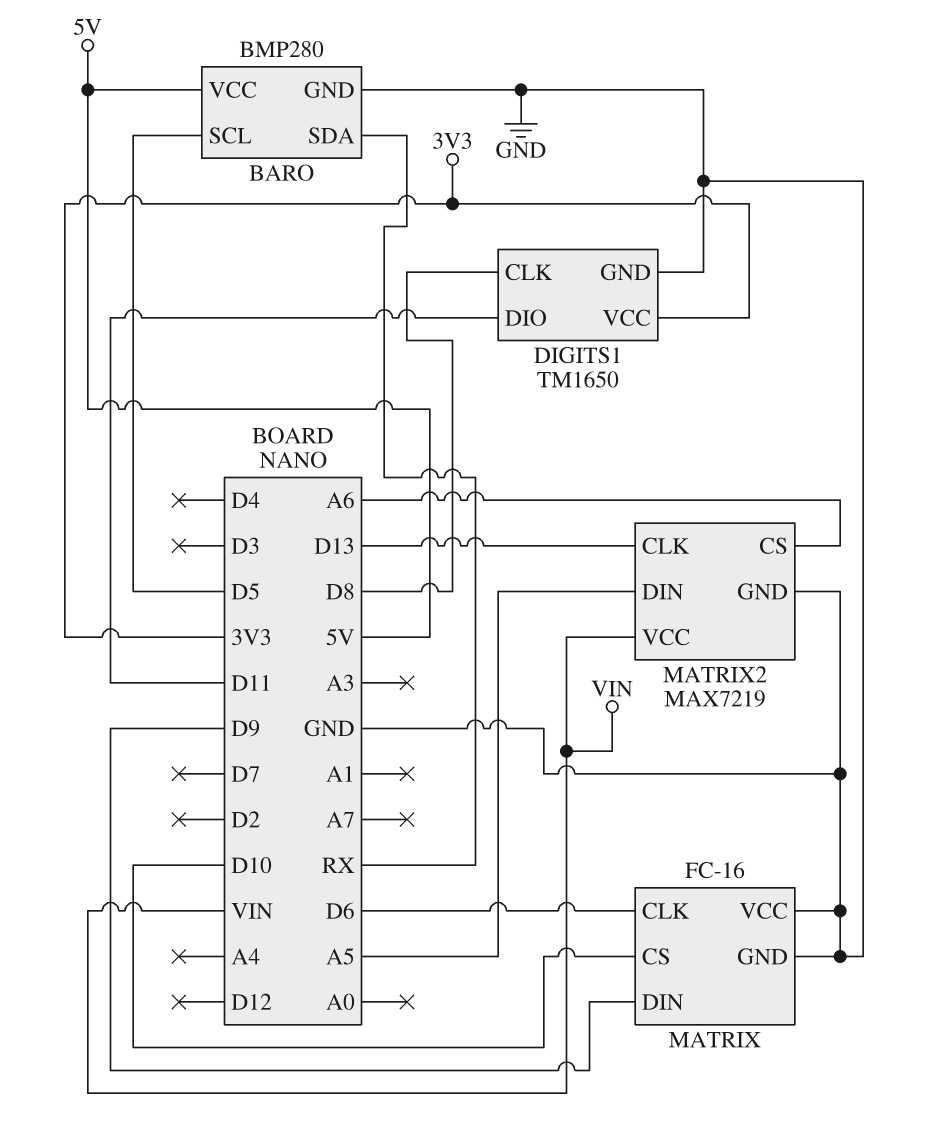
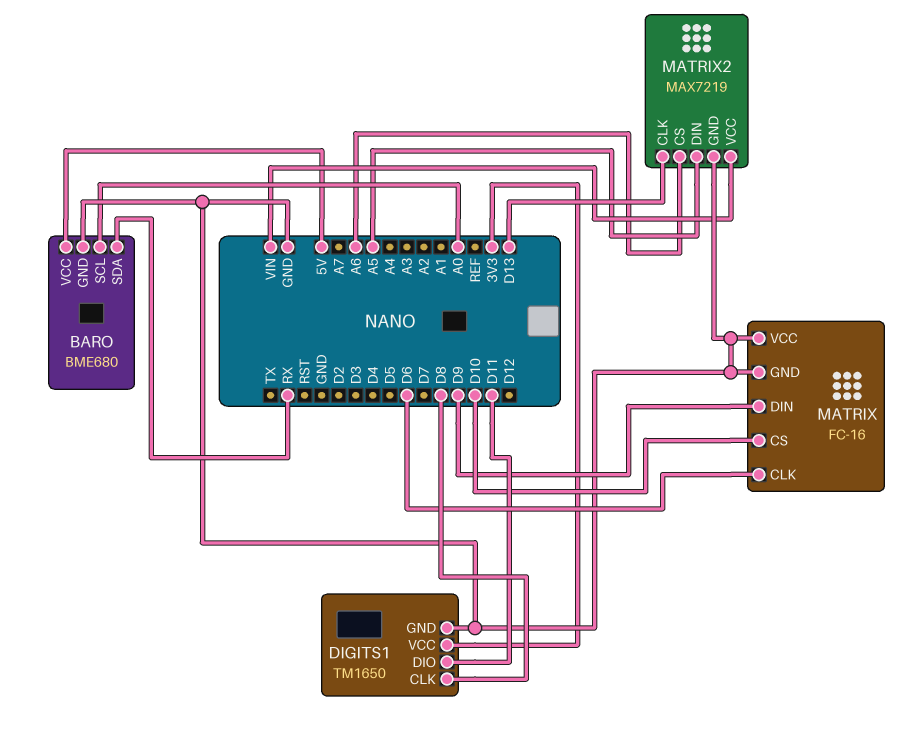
BARO: BMP280 -> BME680
BARO pin SCL: D5 -> A0

